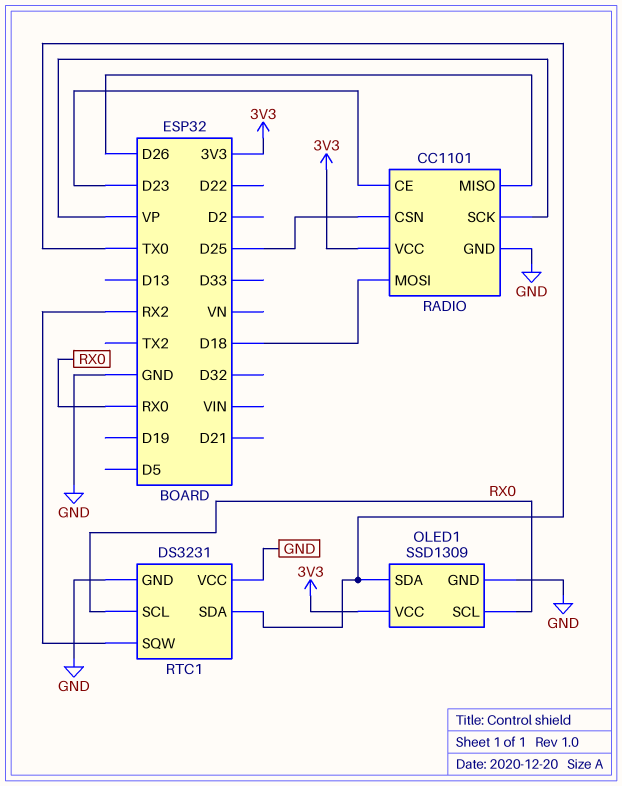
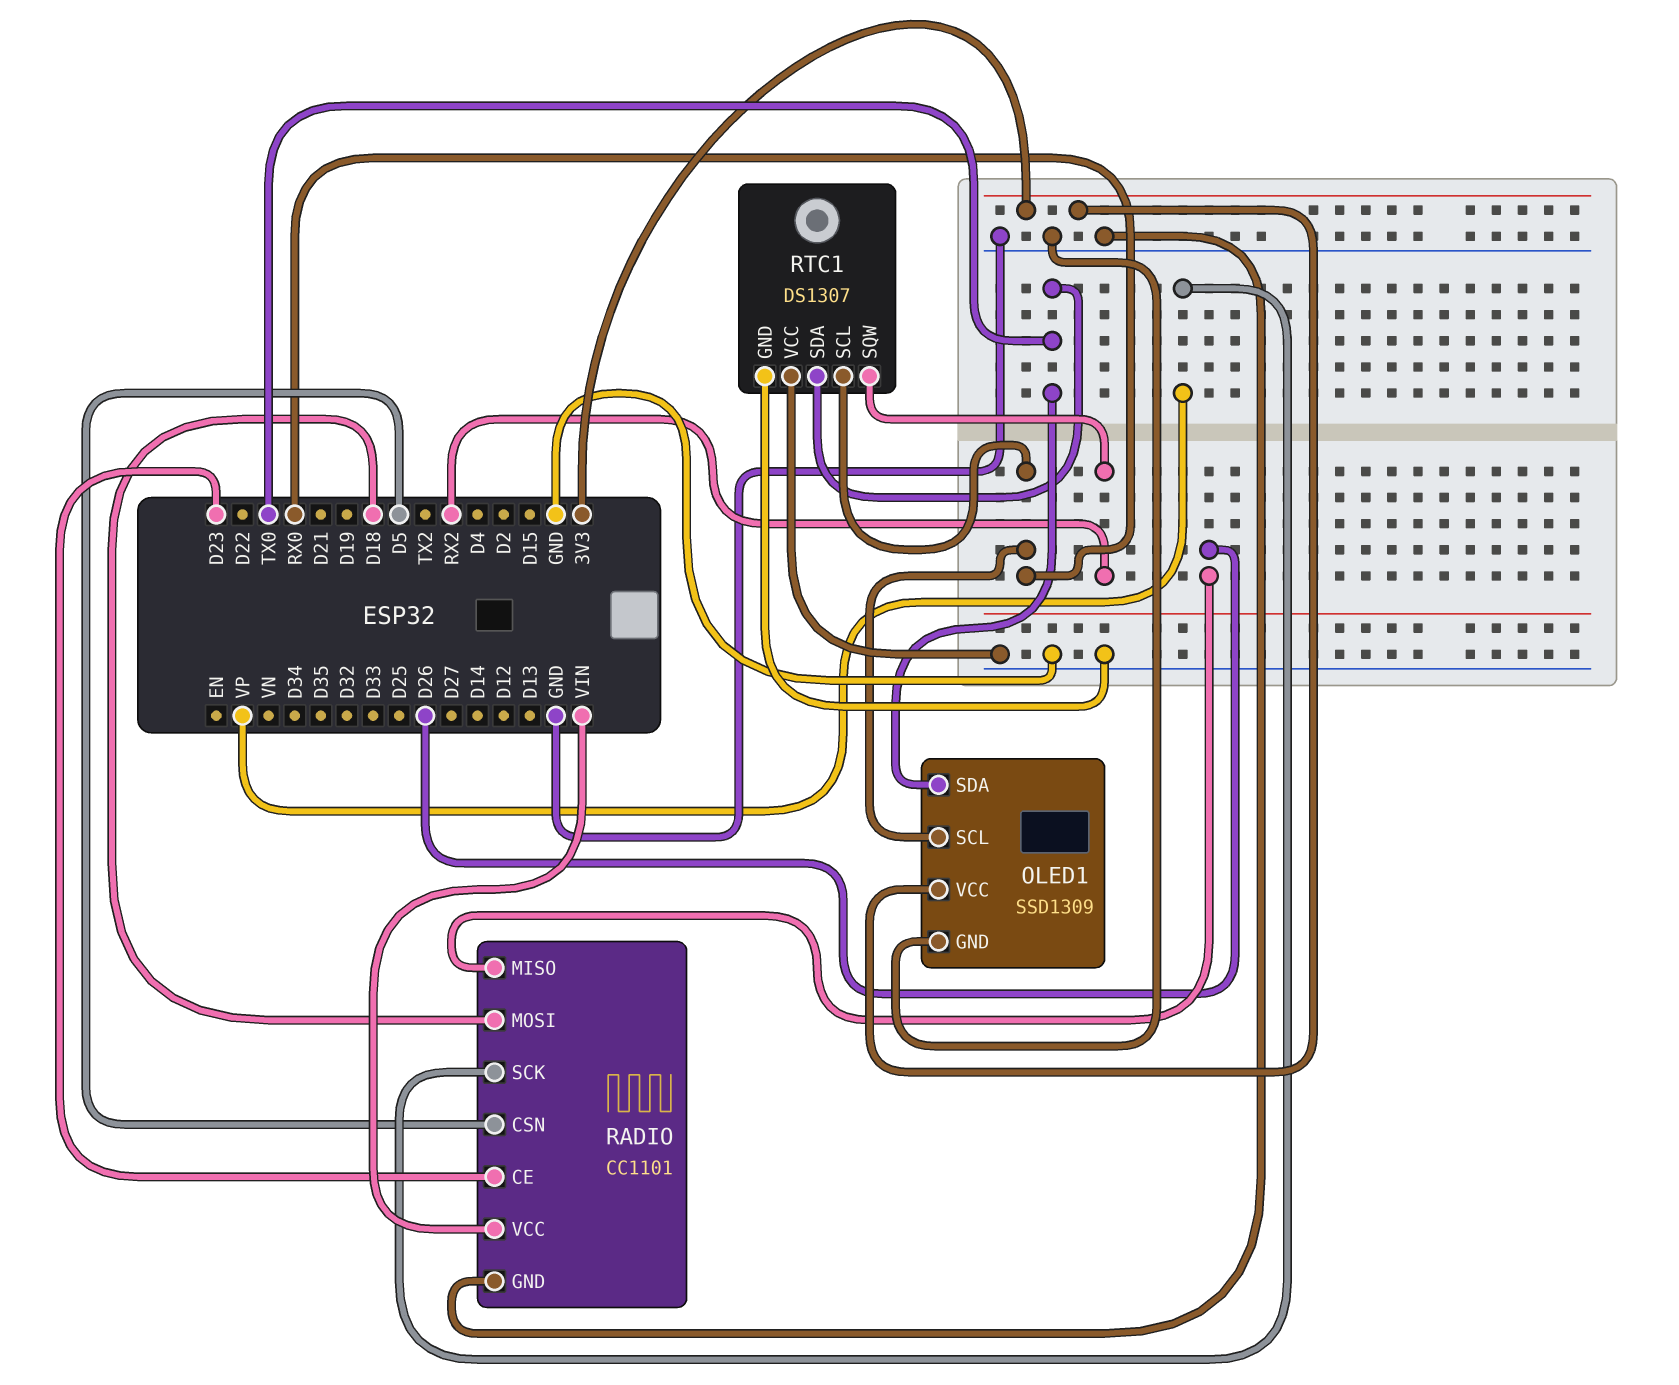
RADIO pin CSN: D25 -> D5
RADIO pin VCC: 3V3 -> VIN
RTC1: DS3231 -> DS1307

